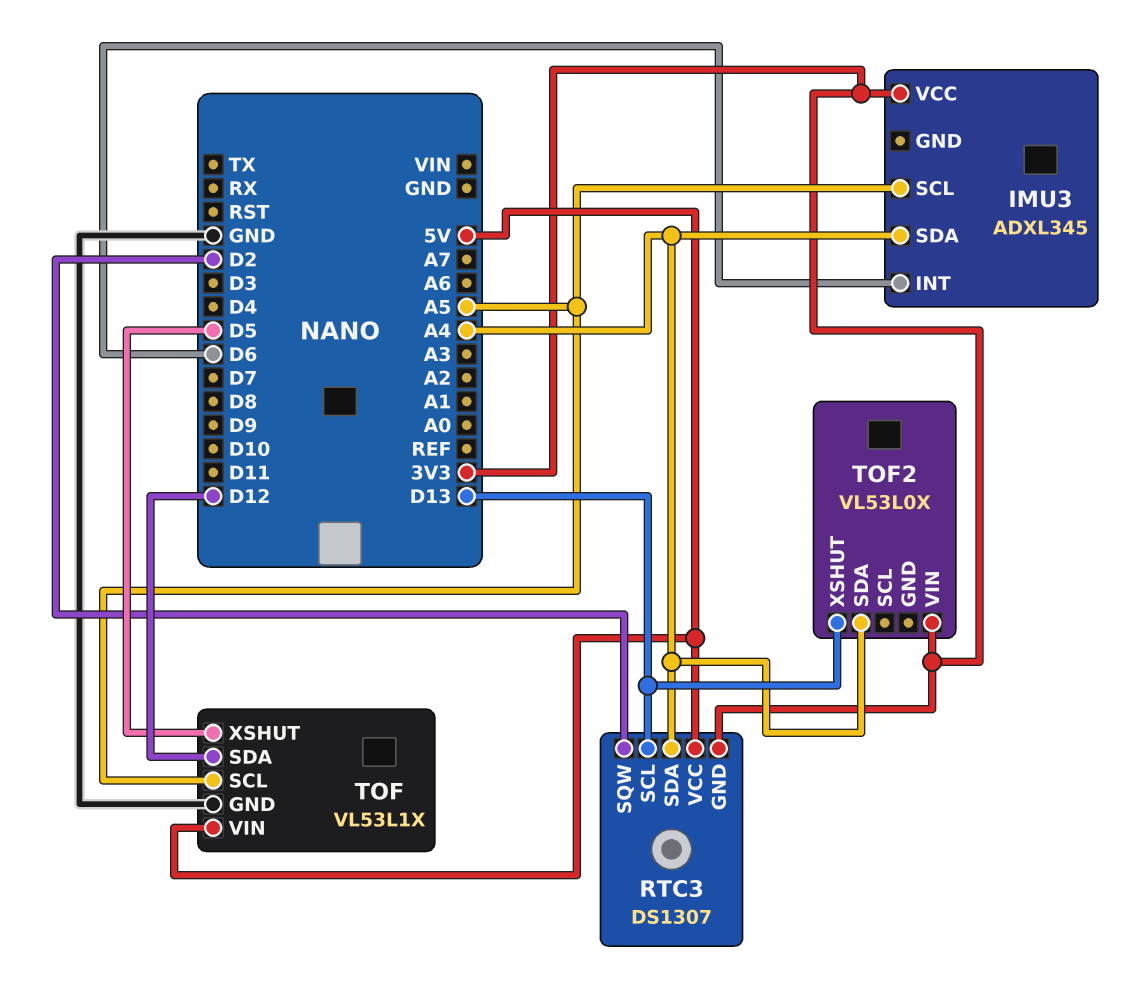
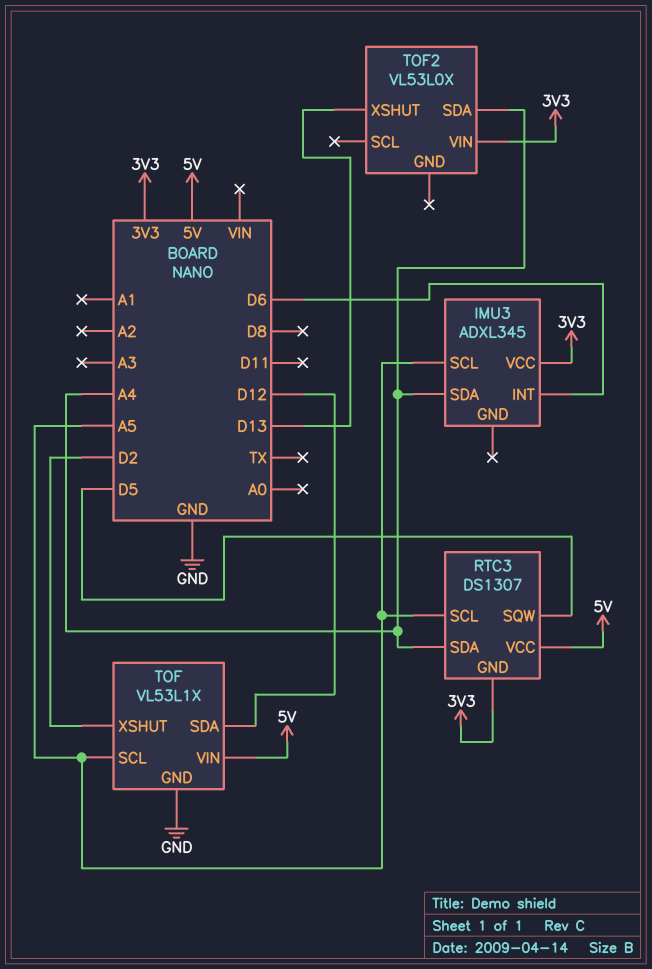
RTC3 pin SCL: D13 -> A5
RTC3 pin SQW: D2 -> D5
TOF pin XSHUT: D5 -> D2

